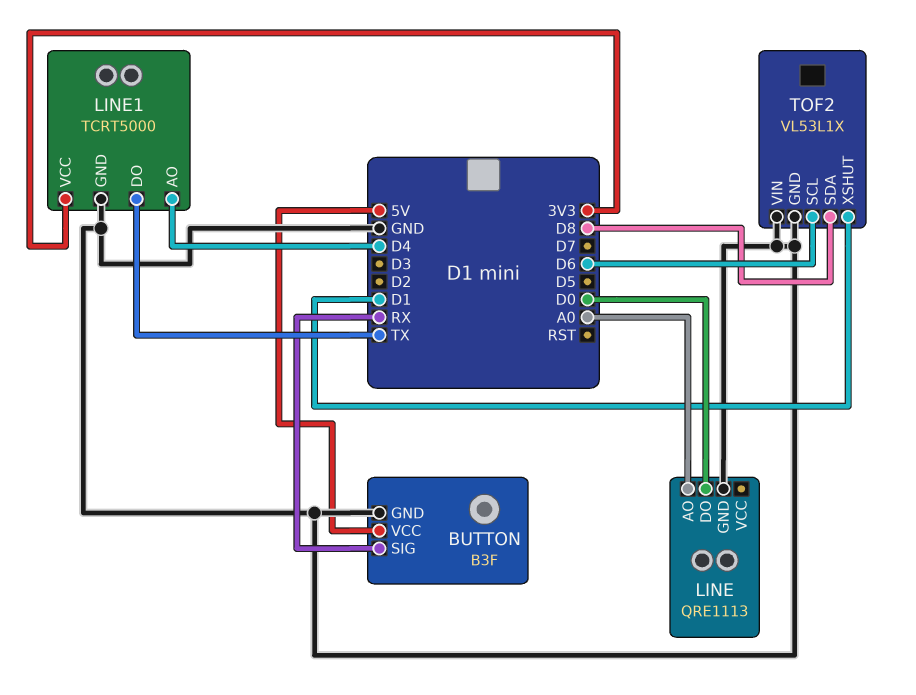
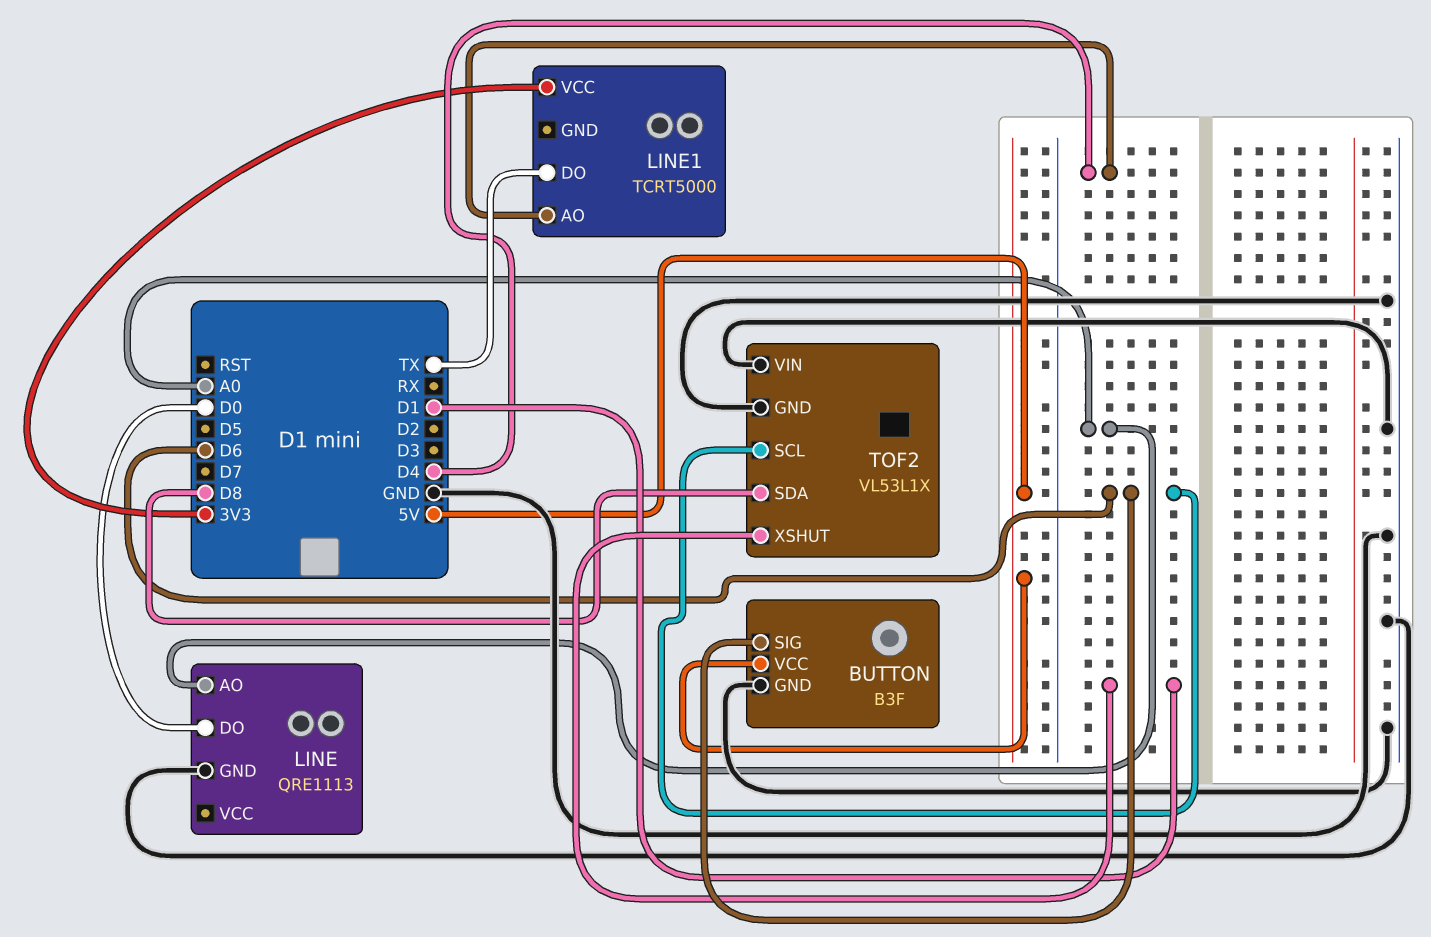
BUTTON pin SIG: RX -> D6
LINE1 pin GND: GND -> none

